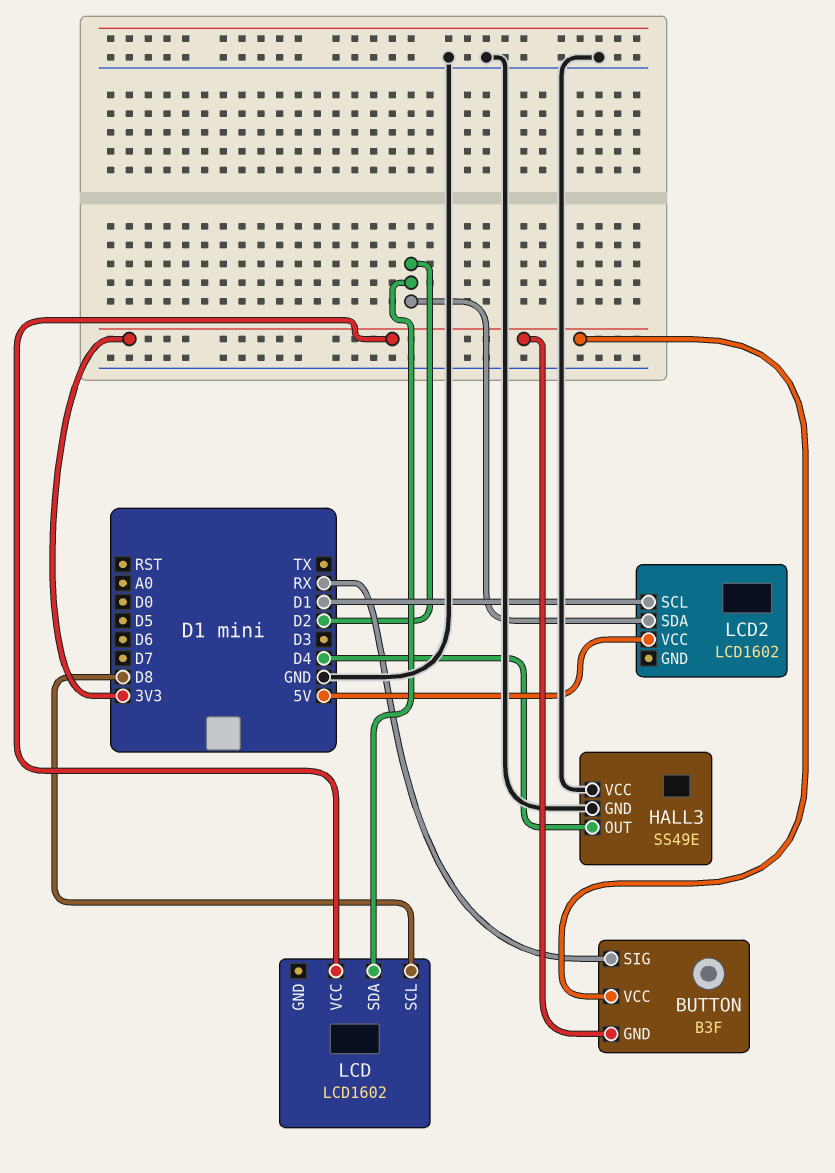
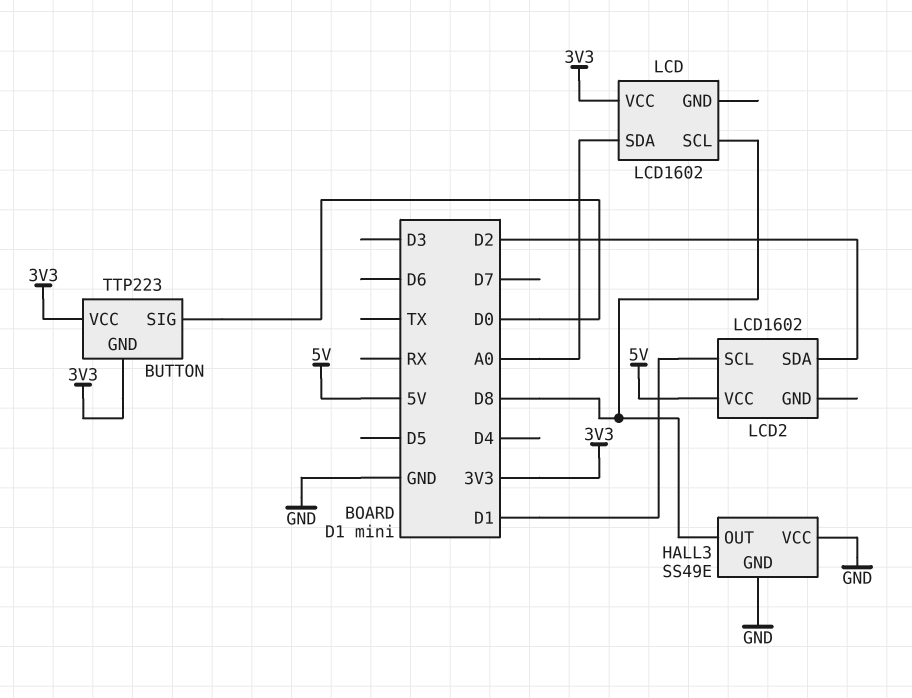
BUTTON: B3F -> TTP223
BUTTON pin SIG: RX -> D0
HALL3 pin OUT: D4 -> D8
LCD pin SDA: D2 -> A0

